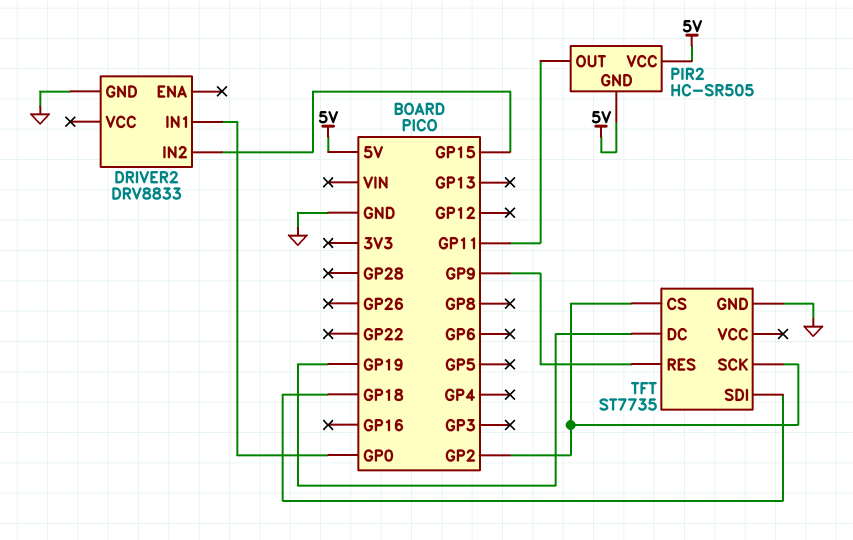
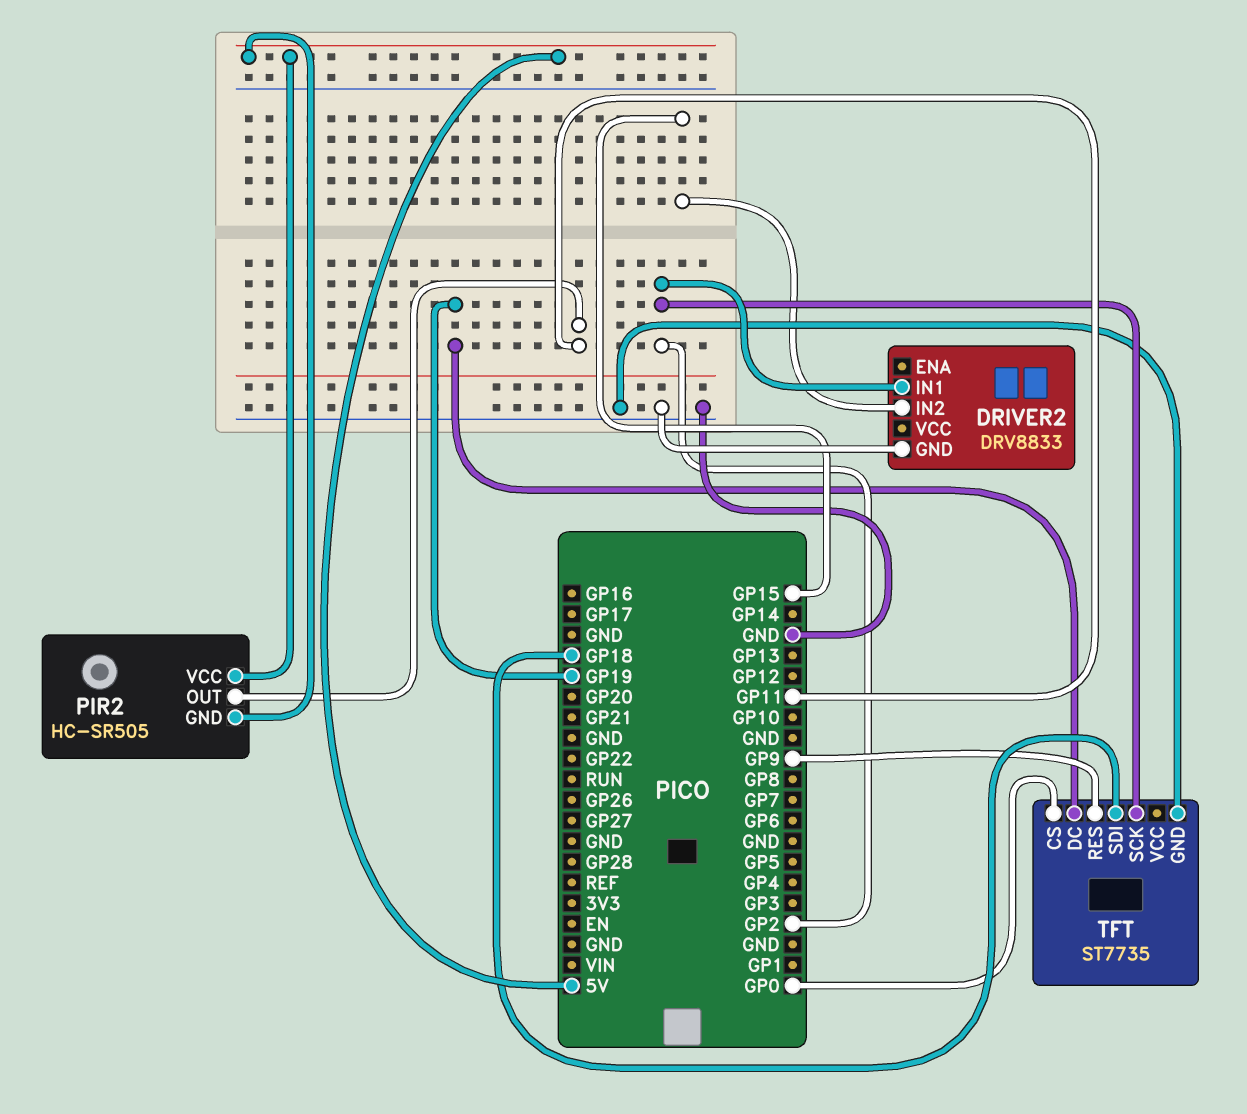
DRIVER2 pin IN1: GP0 -> GP2
TFT pin CS: GP2 -> GP0

